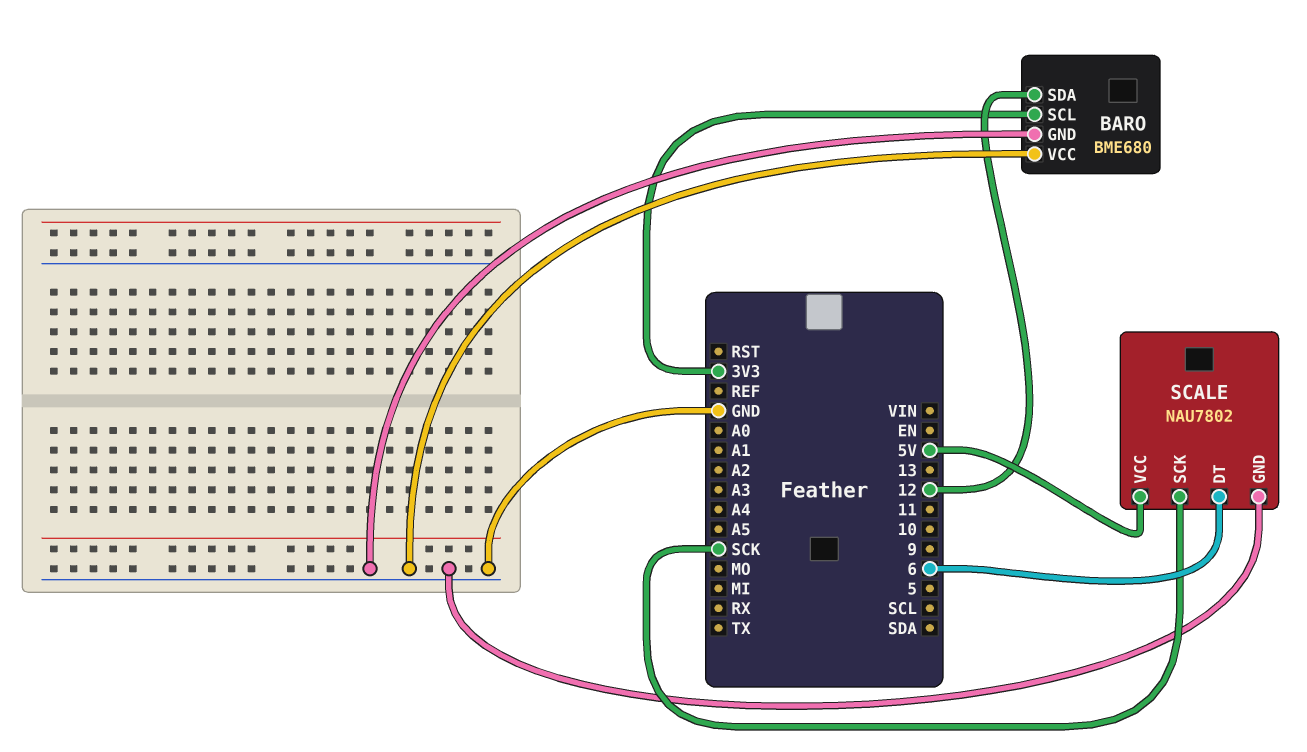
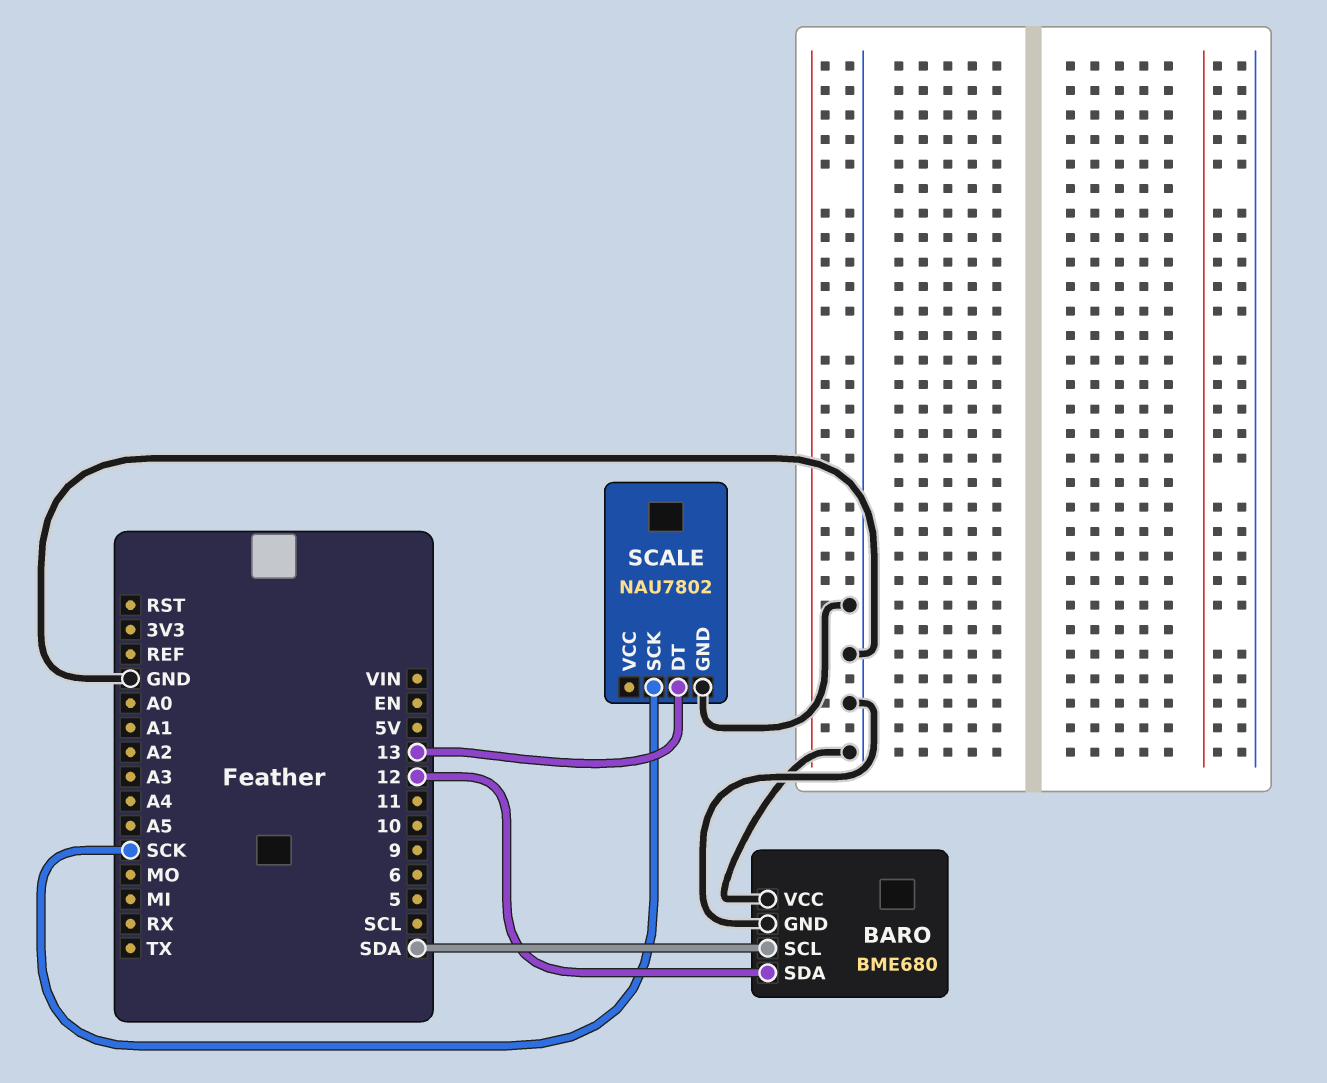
BARO pin SCL: 3V3 -> SDA
SCALE pin DT: 6 -> 13
SCALE pin VCC: 5V -> none

